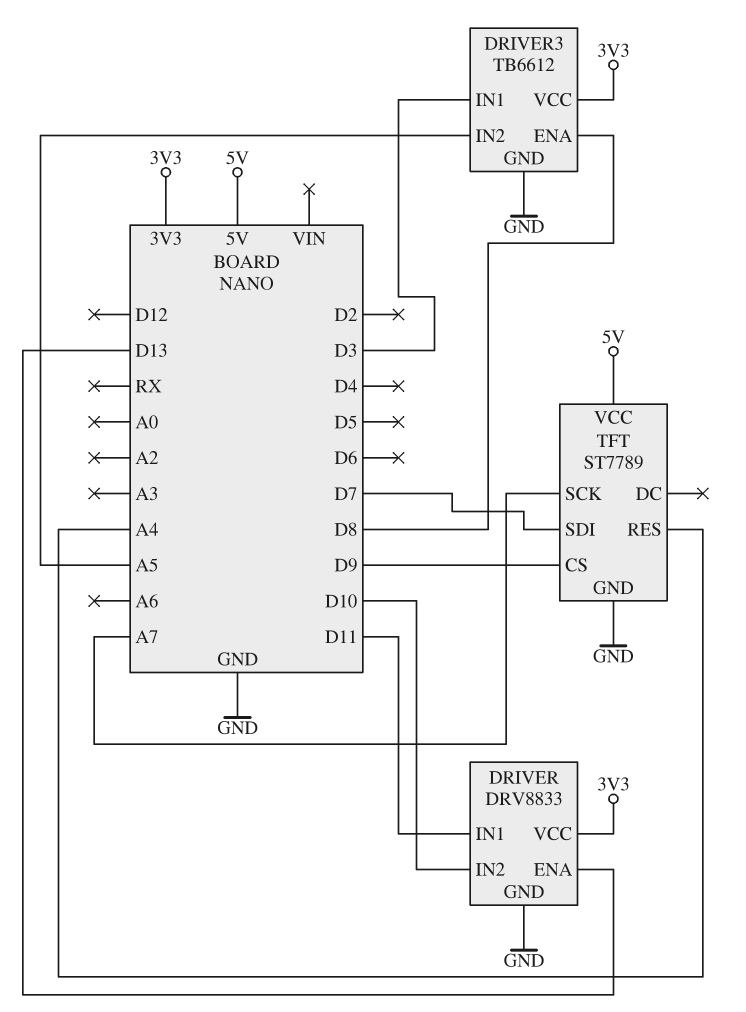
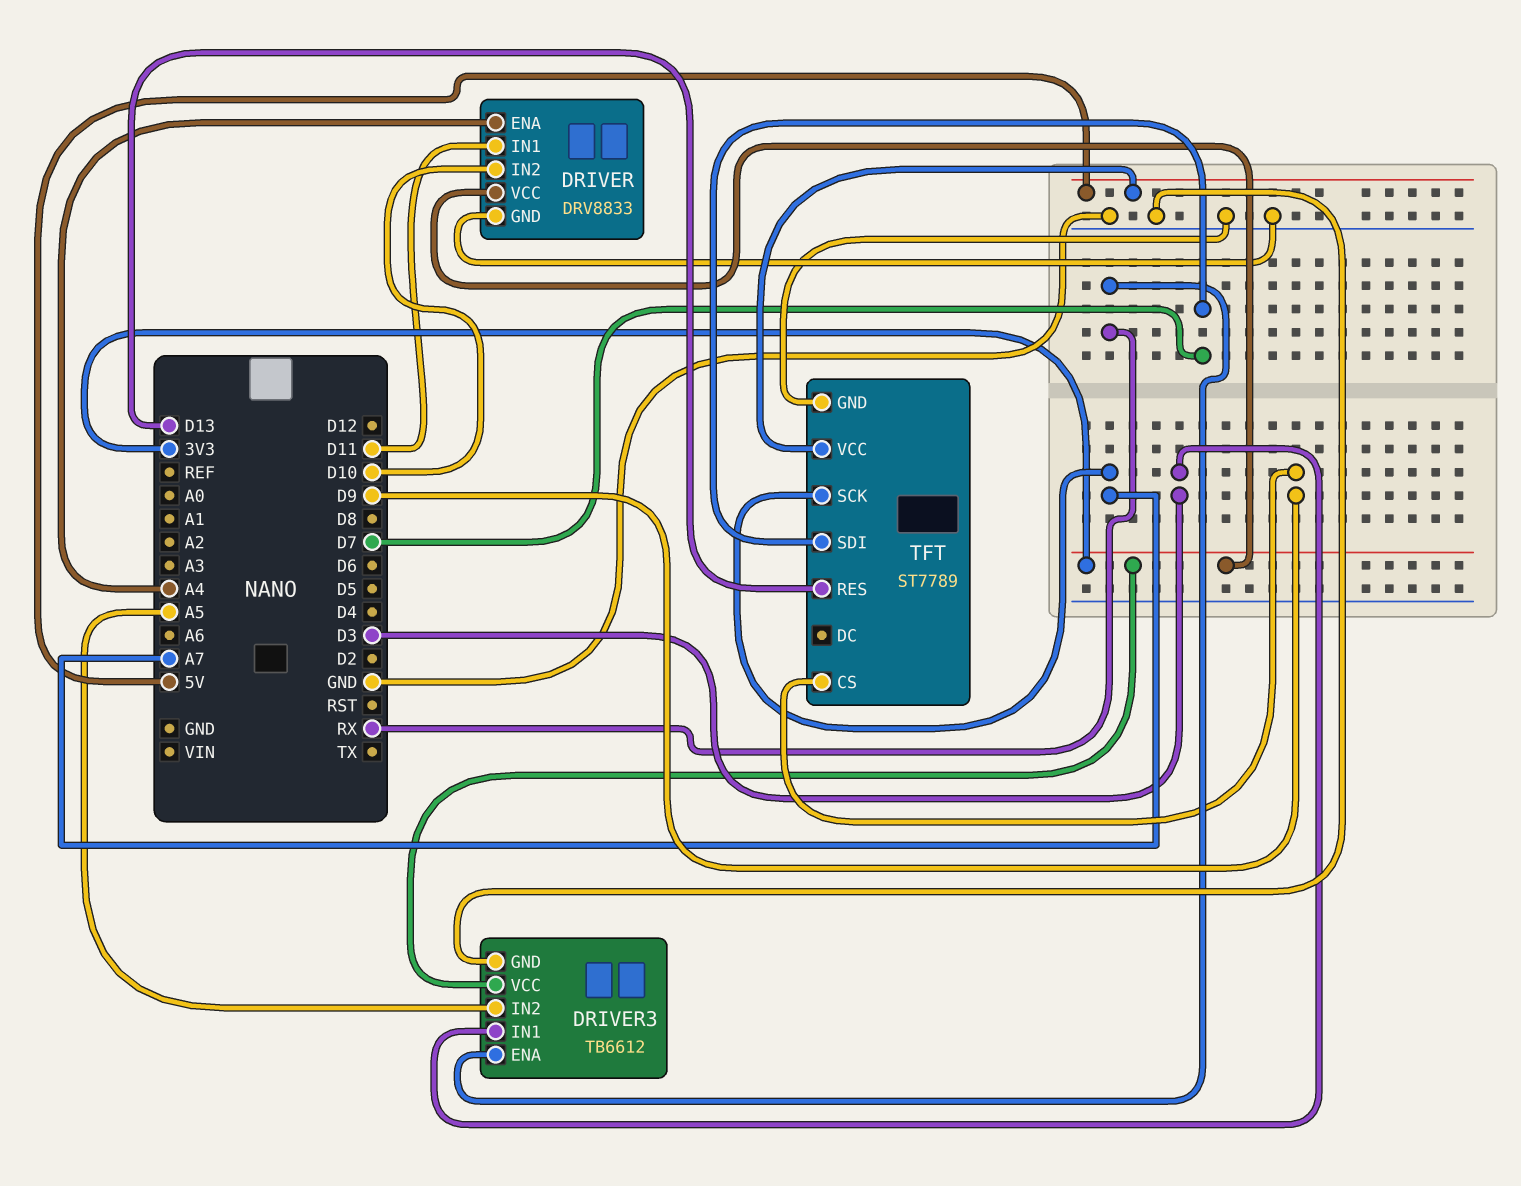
DRIVER pin ENA: D13 -> A4
DRIVER3 pin ENA: D8 -> RX
TFT pin RES: A4 -> D13

